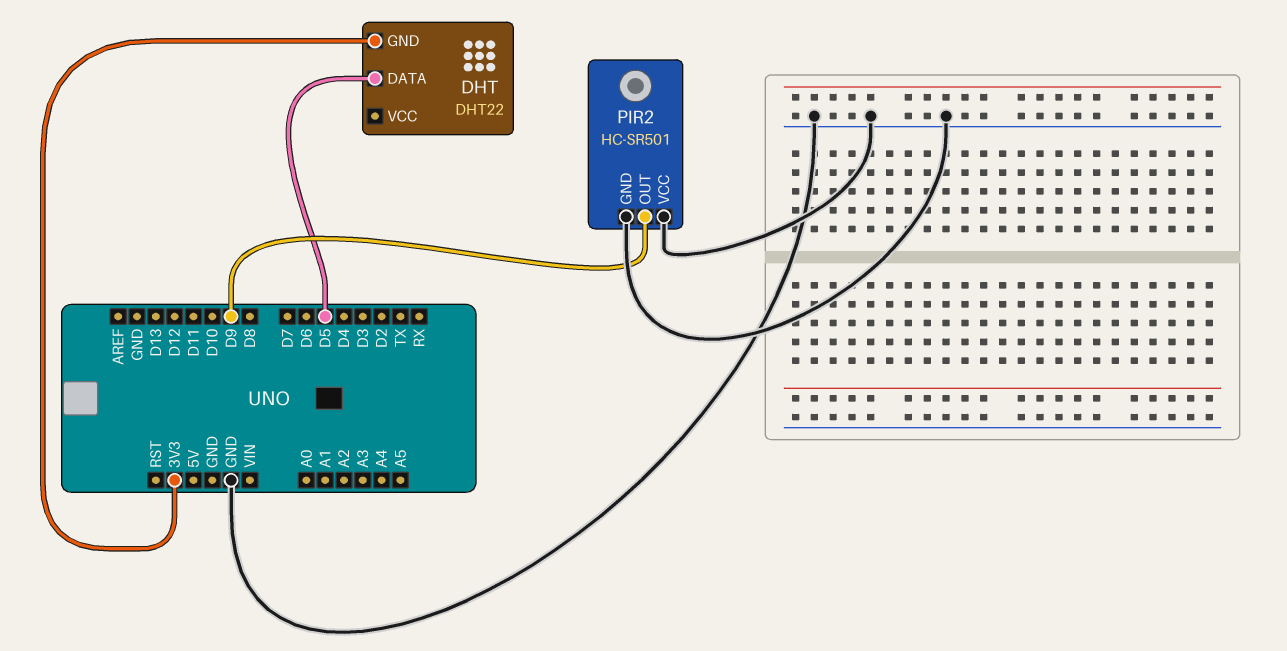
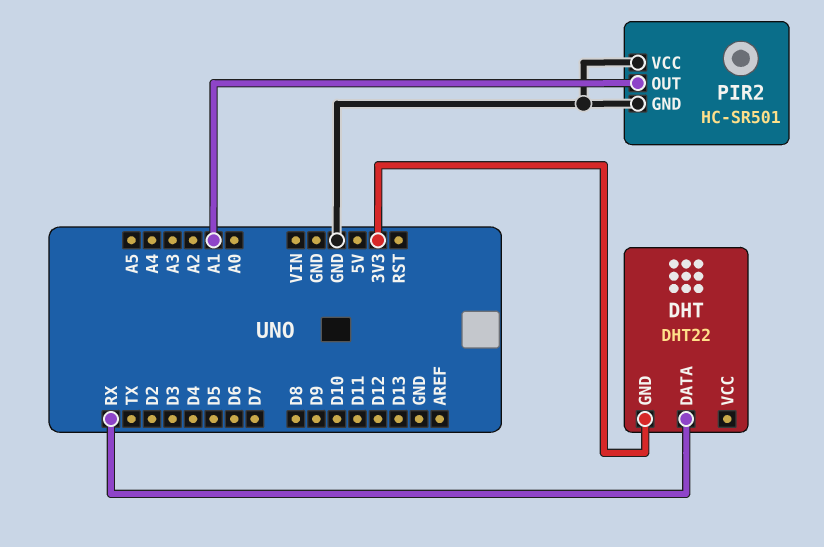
DHT pin DATA: D5 -> RX
PIR2 pin OUT: D9 -> A1

